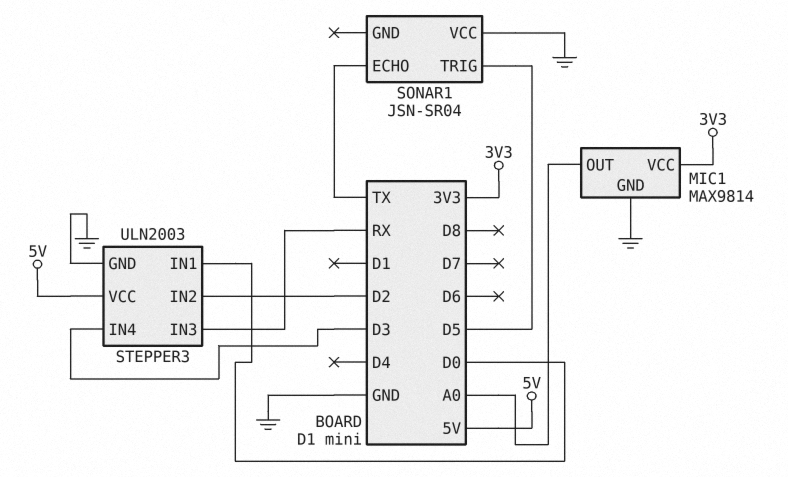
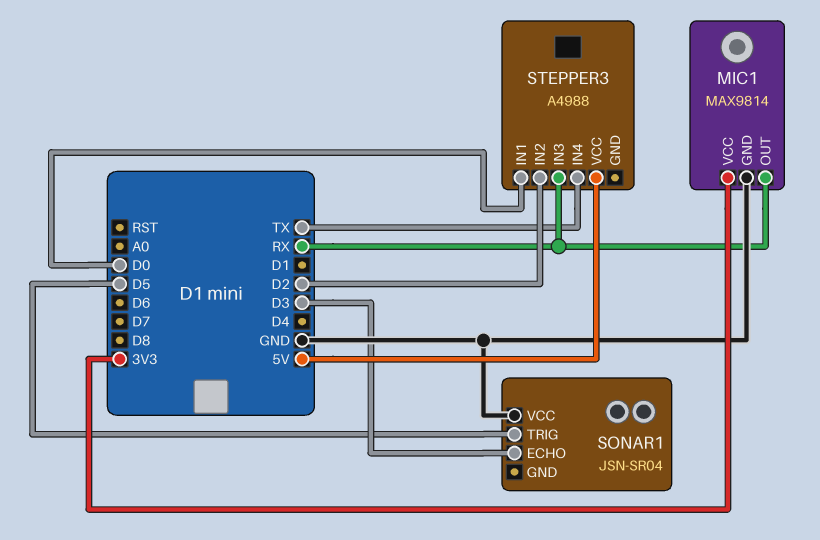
MIC1 pin OUT: A0 -> RX
SONAR1 pin ECHO: TX -> D3
STEPPER3: ULN2003 -> A4988
STEPPER3 pin GND: GND -> none
STEPPER3 pin IN4: D3 -> TX

